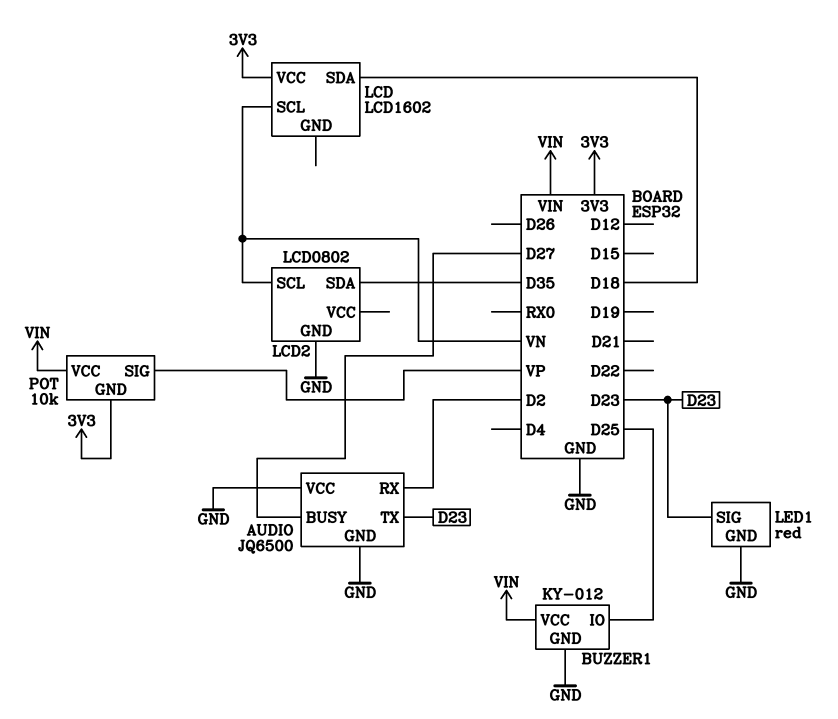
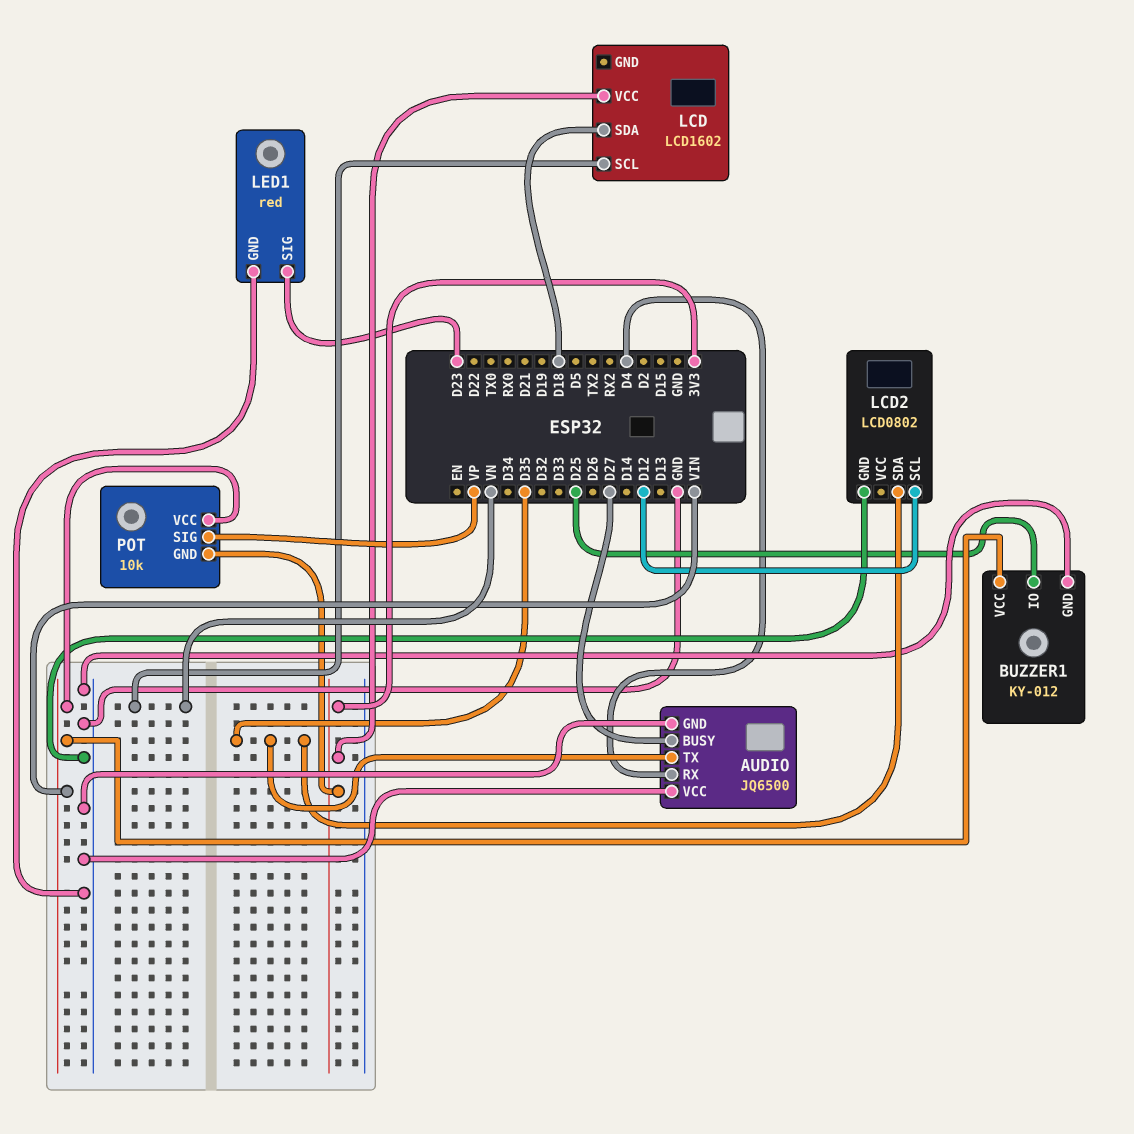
AUDIO pin RX: D2 -> D4
AUDIO pin TX: D23 -> D35
LCD2 pin SCL: VN -> D12

